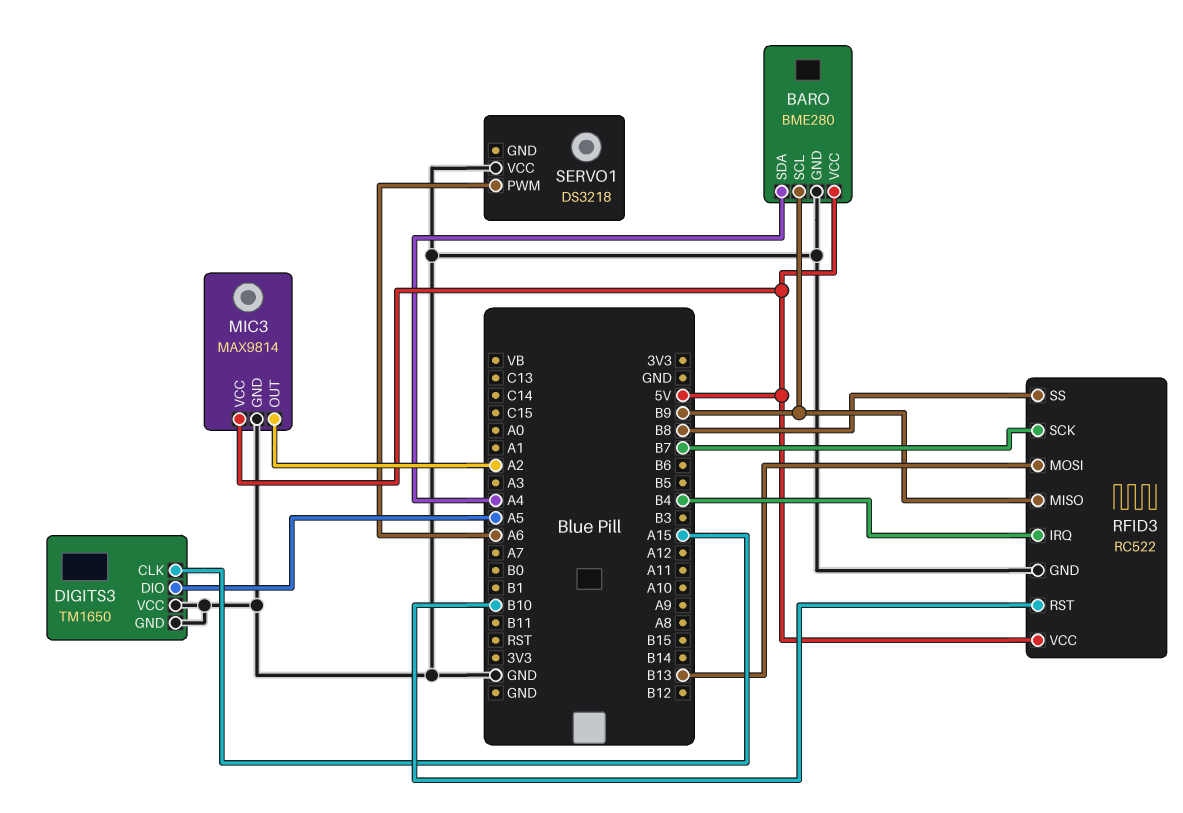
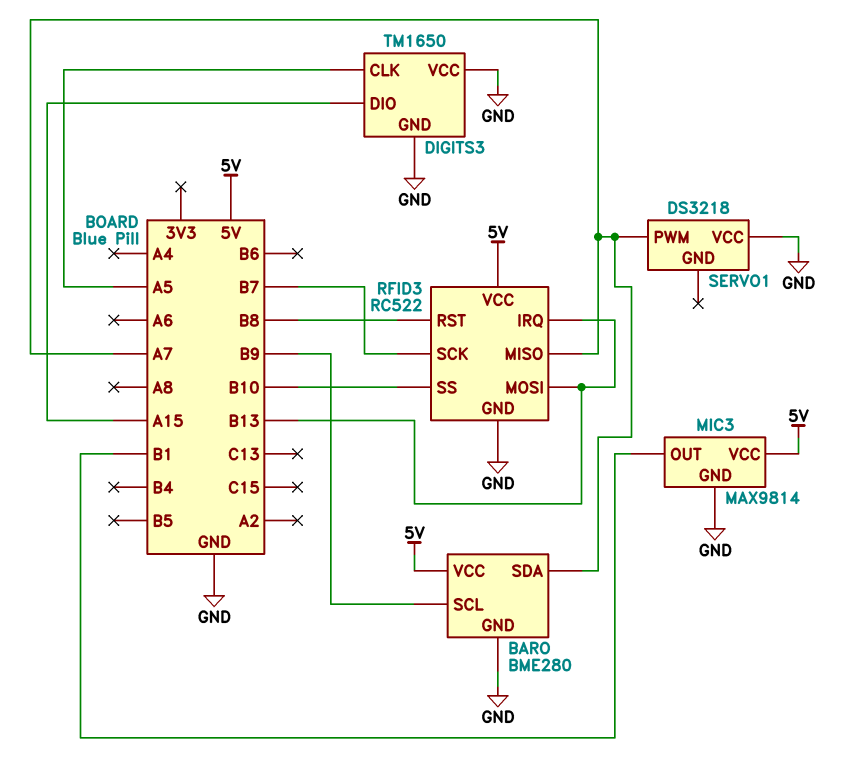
BARO pin SDA: A4 -> A7
DIGITS3 pin CLK: A15 -> A5
DIGITS3 pin DIO: A5 -> A15
MIC3 pin OUT: A2 -> B1
RFID3 pin IRQ: B4 -> B13
RFID3 pin MISO: B9 -> A7
RFID3 pin RST: B10 -> B8
RFID3 pin SS: B8 -> B10
SERVO1 pin PWM: A6 -> A7

